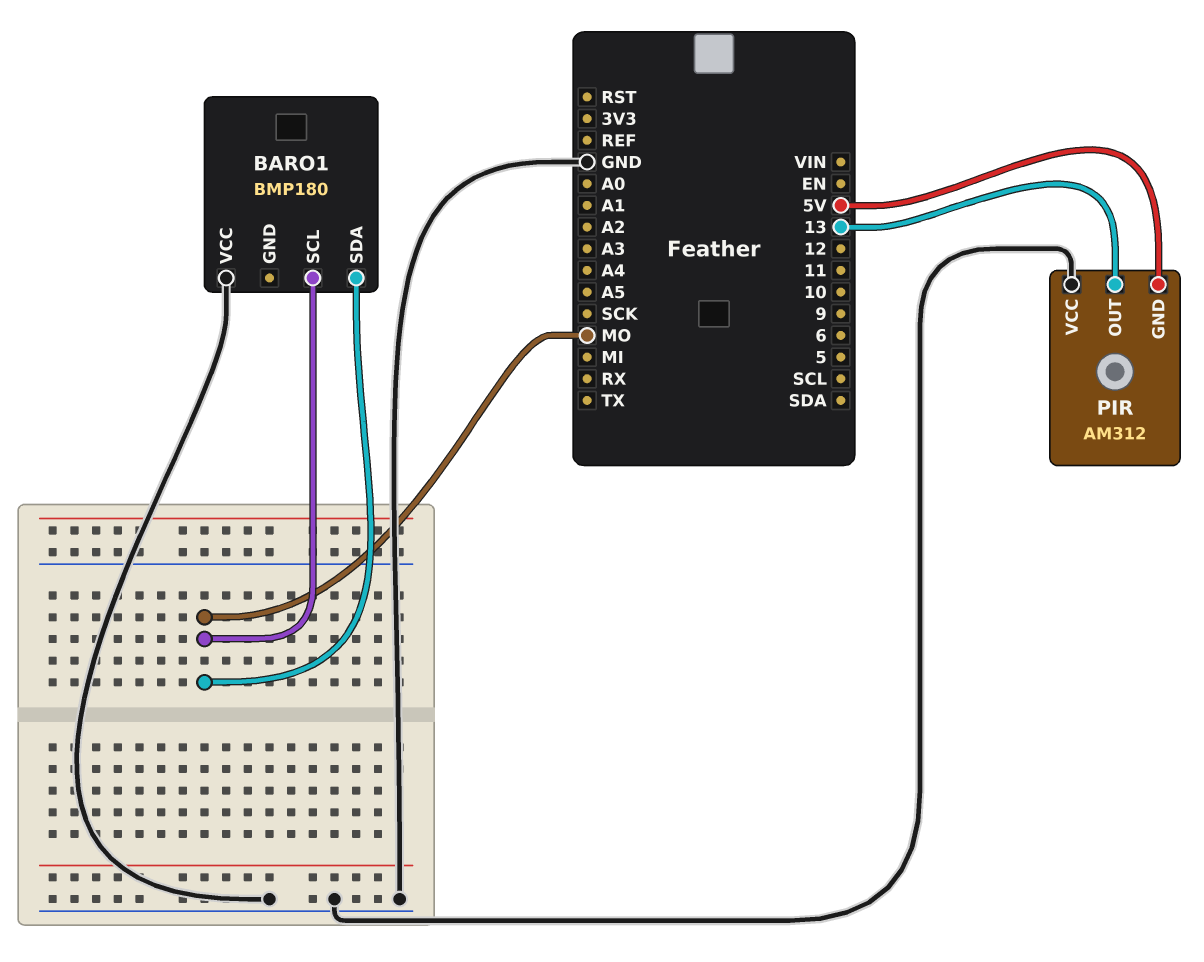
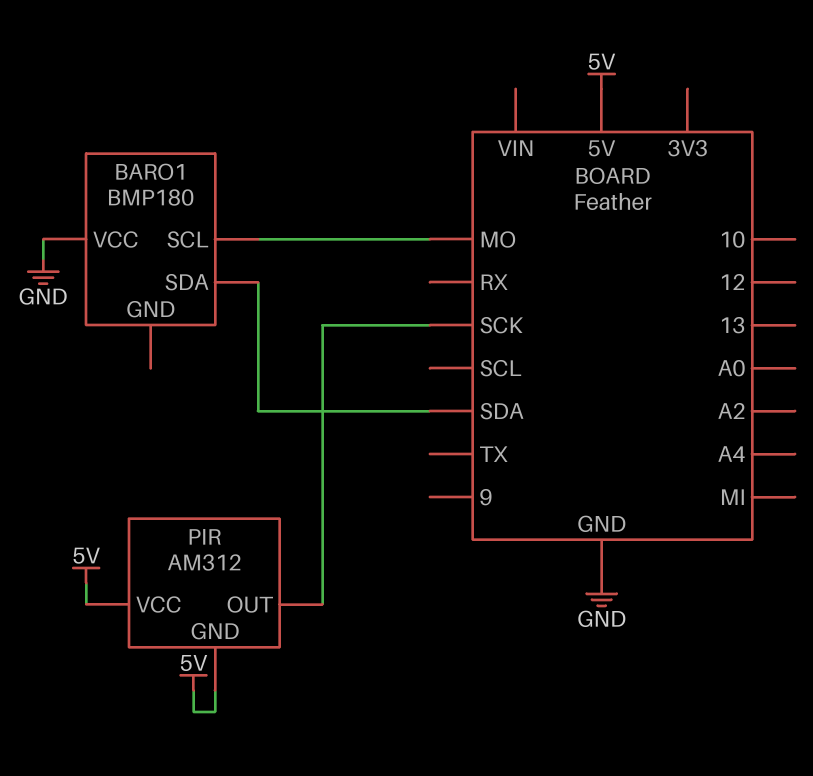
BARO1 pin SDA: MO -> SDA
PIR pin OUT: 13 -> SCK
PIR pin VCC: GND -> 5V

